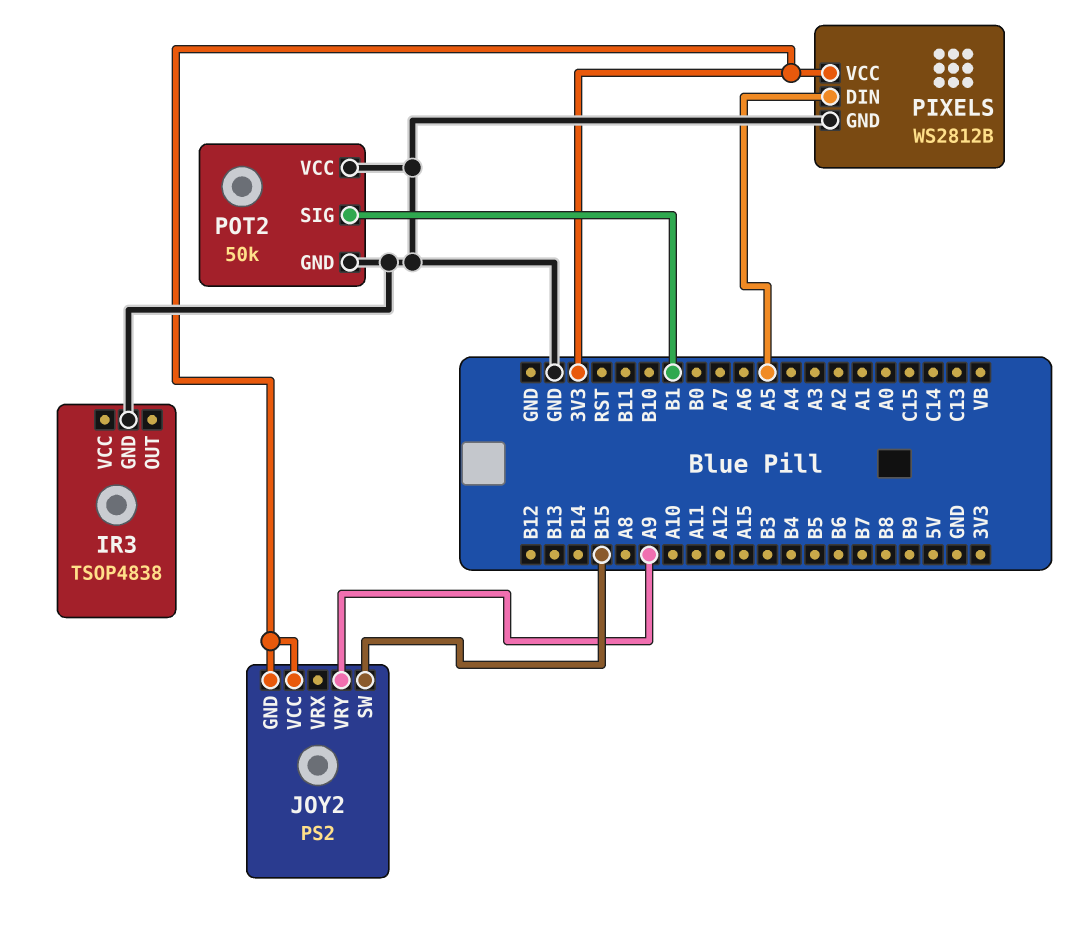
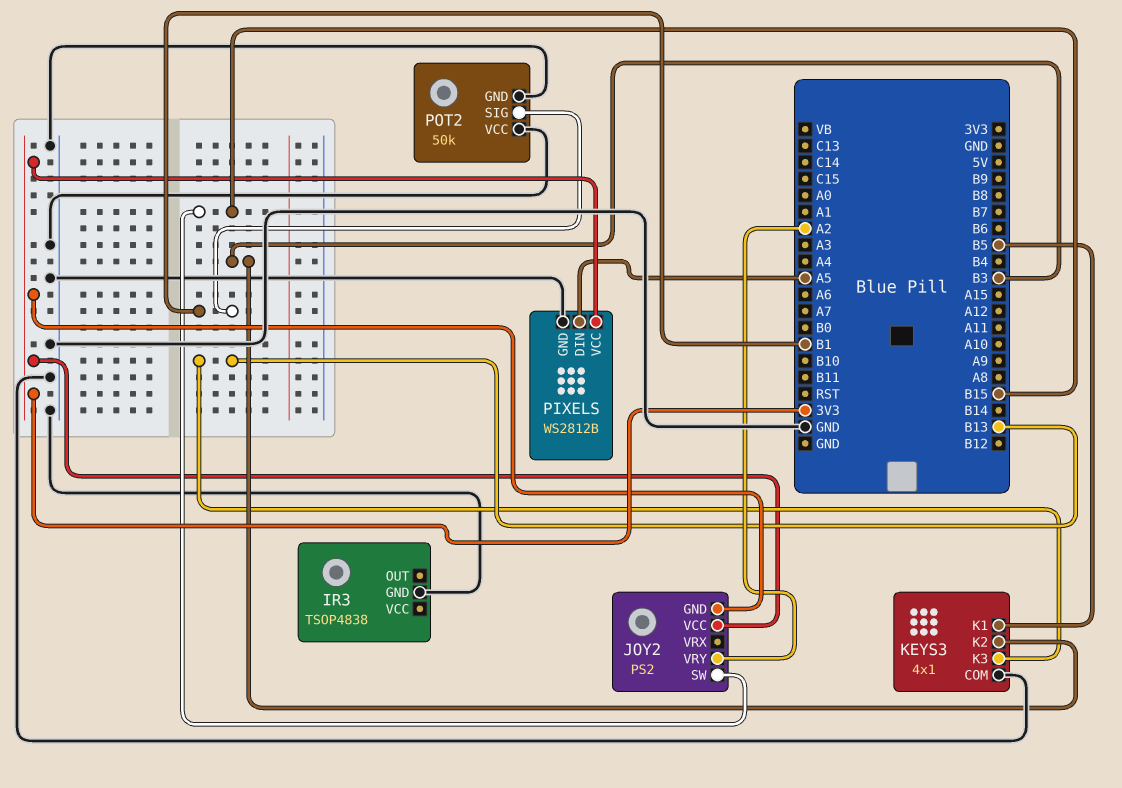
JOY2 pin VRY: A9 -> A2
KEYS3: none -> 4x1
KEYS3 pin COM: none -> GND
KEYS3 pin K1: none -> B5
KEYS3 pin K2: none -> B3
KEYS3 pin K3: none -> B13

